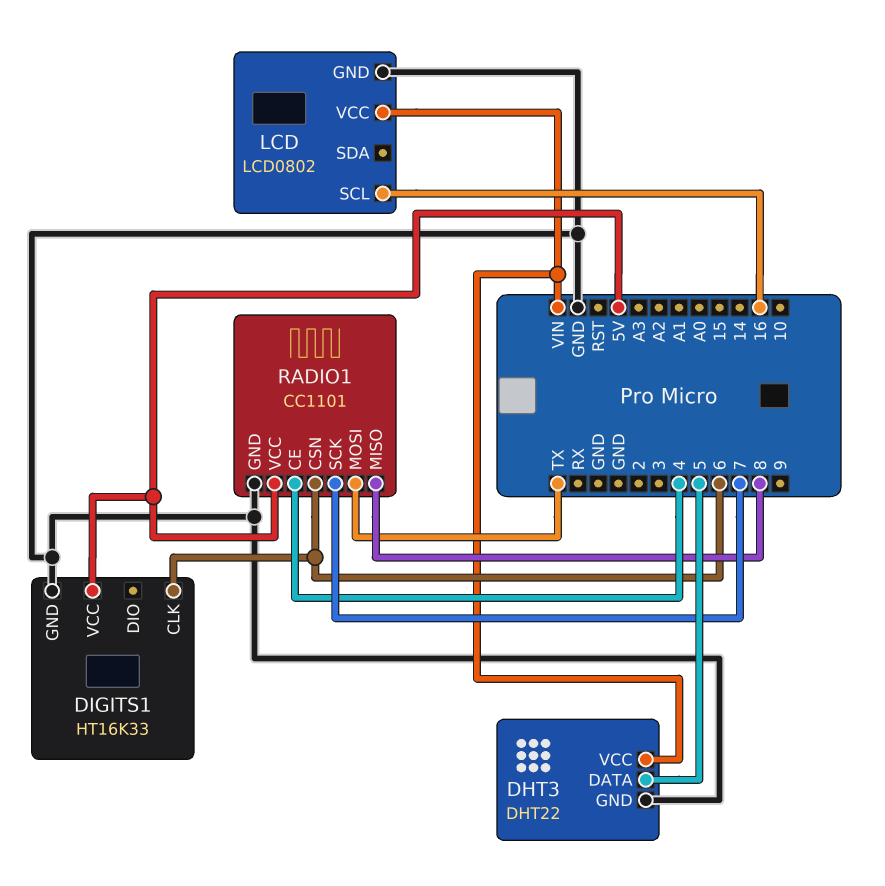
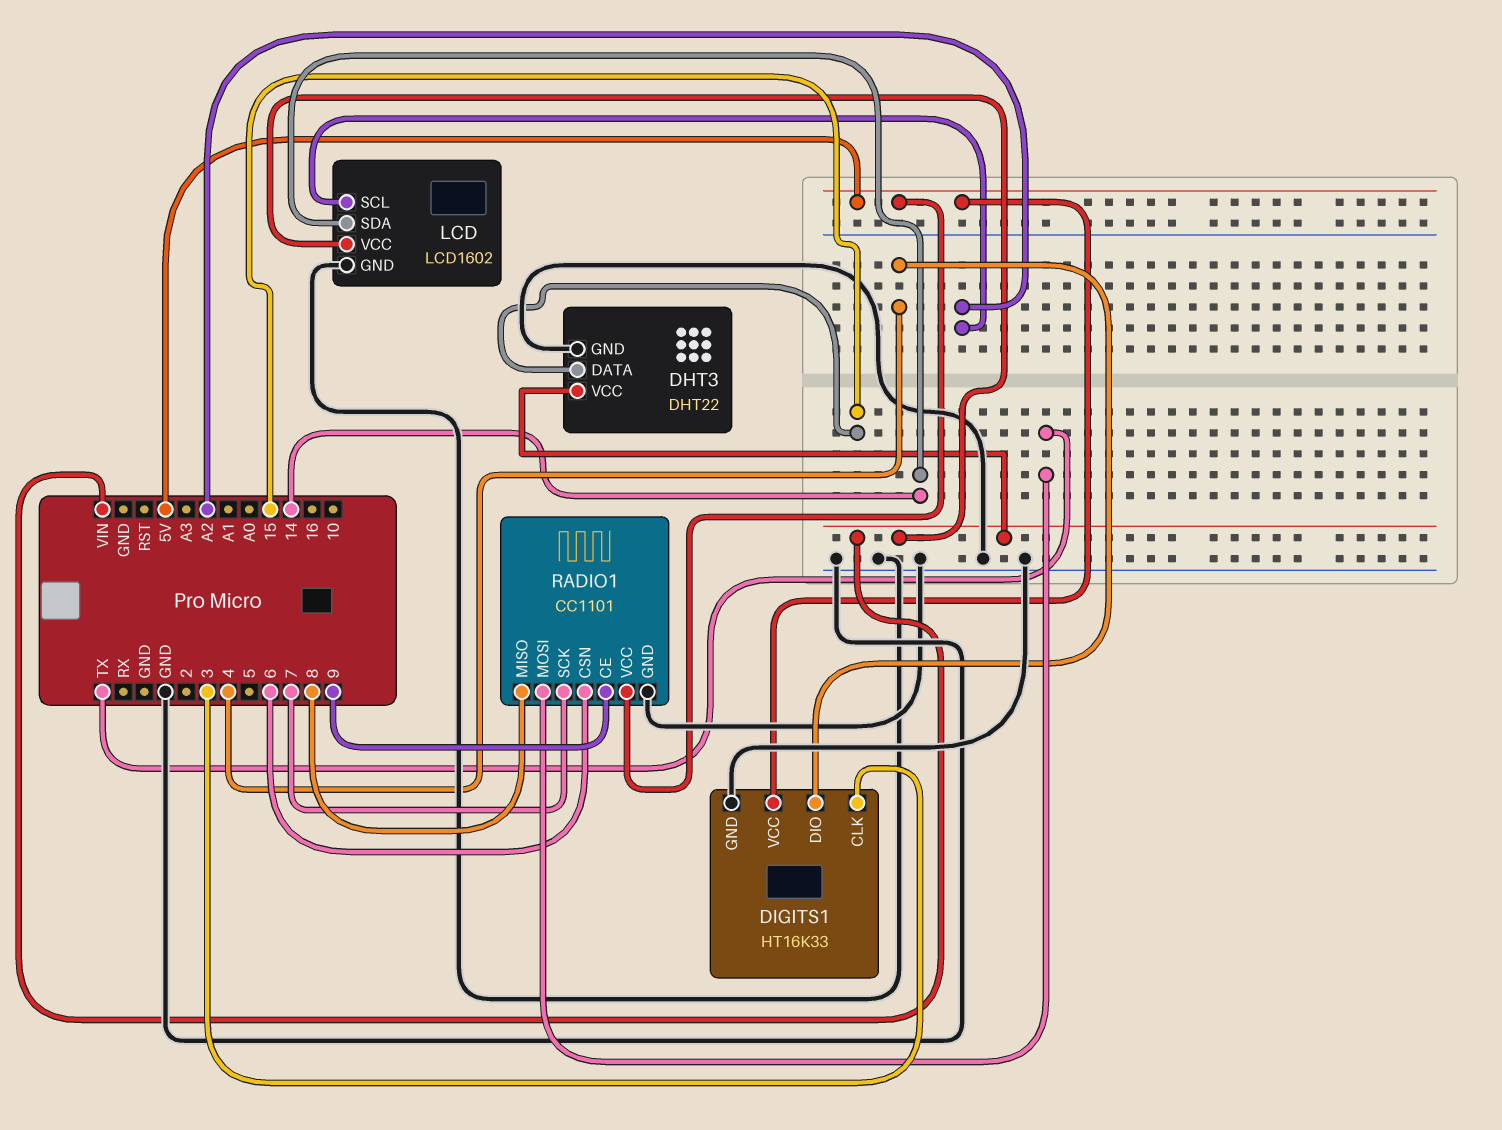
DHT3 pin DATA: 5 -> 15
DIGITS1 pin CLK: 6 -> 3
DIGITS1 pin DIO: none -> 4
LCD: LCD0802 -> LCD1602
LCD pin SCL: 16 -> A2
LCD pin SDA: none -> 14
RADIO1 pin CE: 4 -> 9

